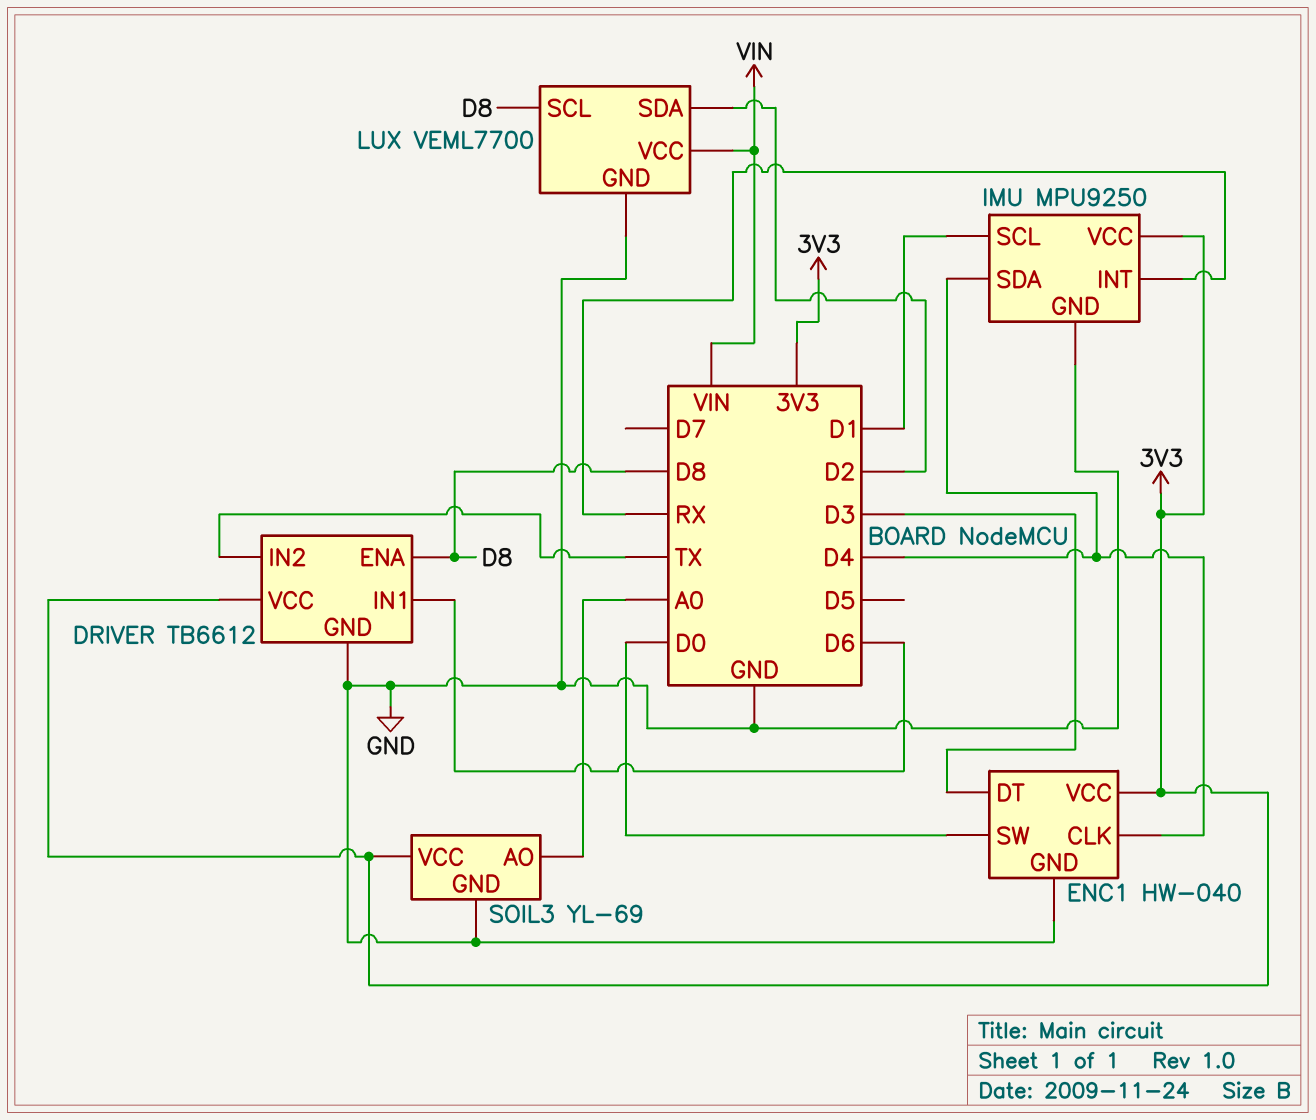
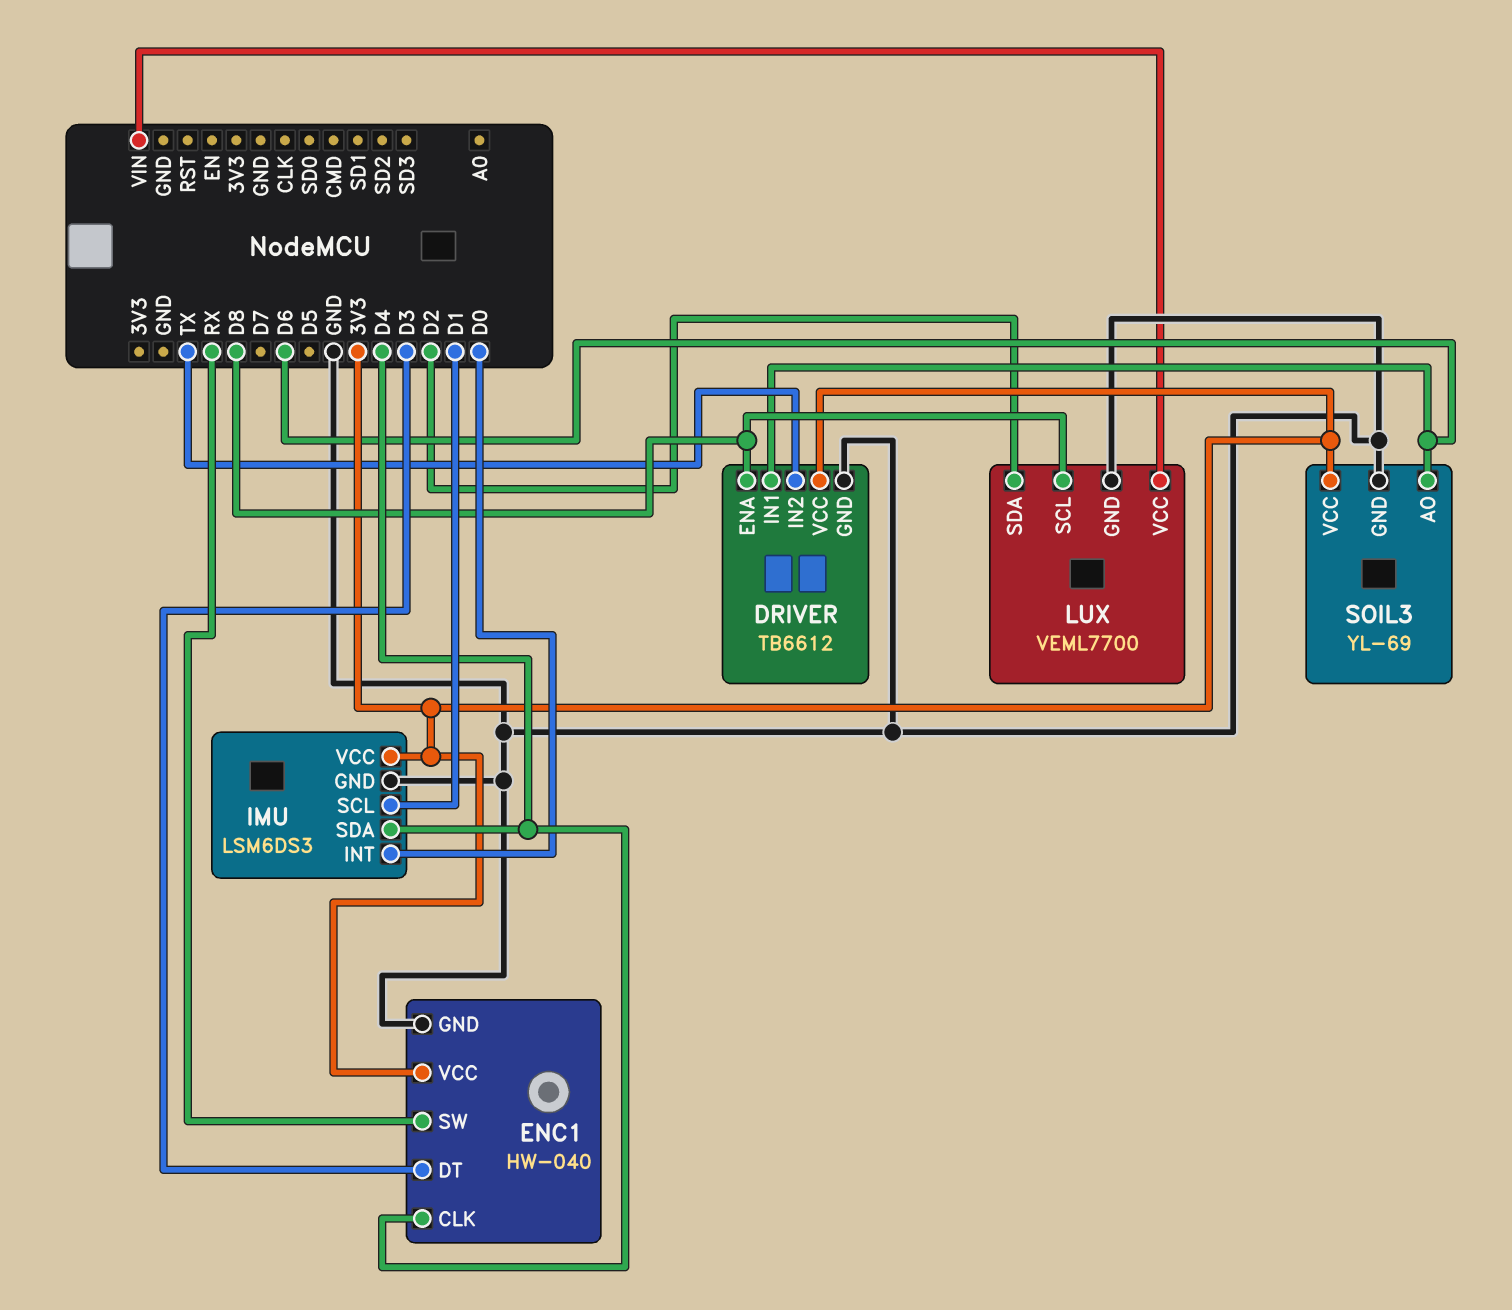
ENC1 pin SW: D0 -> RX
IMU: MPU9250 -> LSM6DS3
IMU pin INT: RX -> D0
SOIL3 pin AO: A0 -> D6

